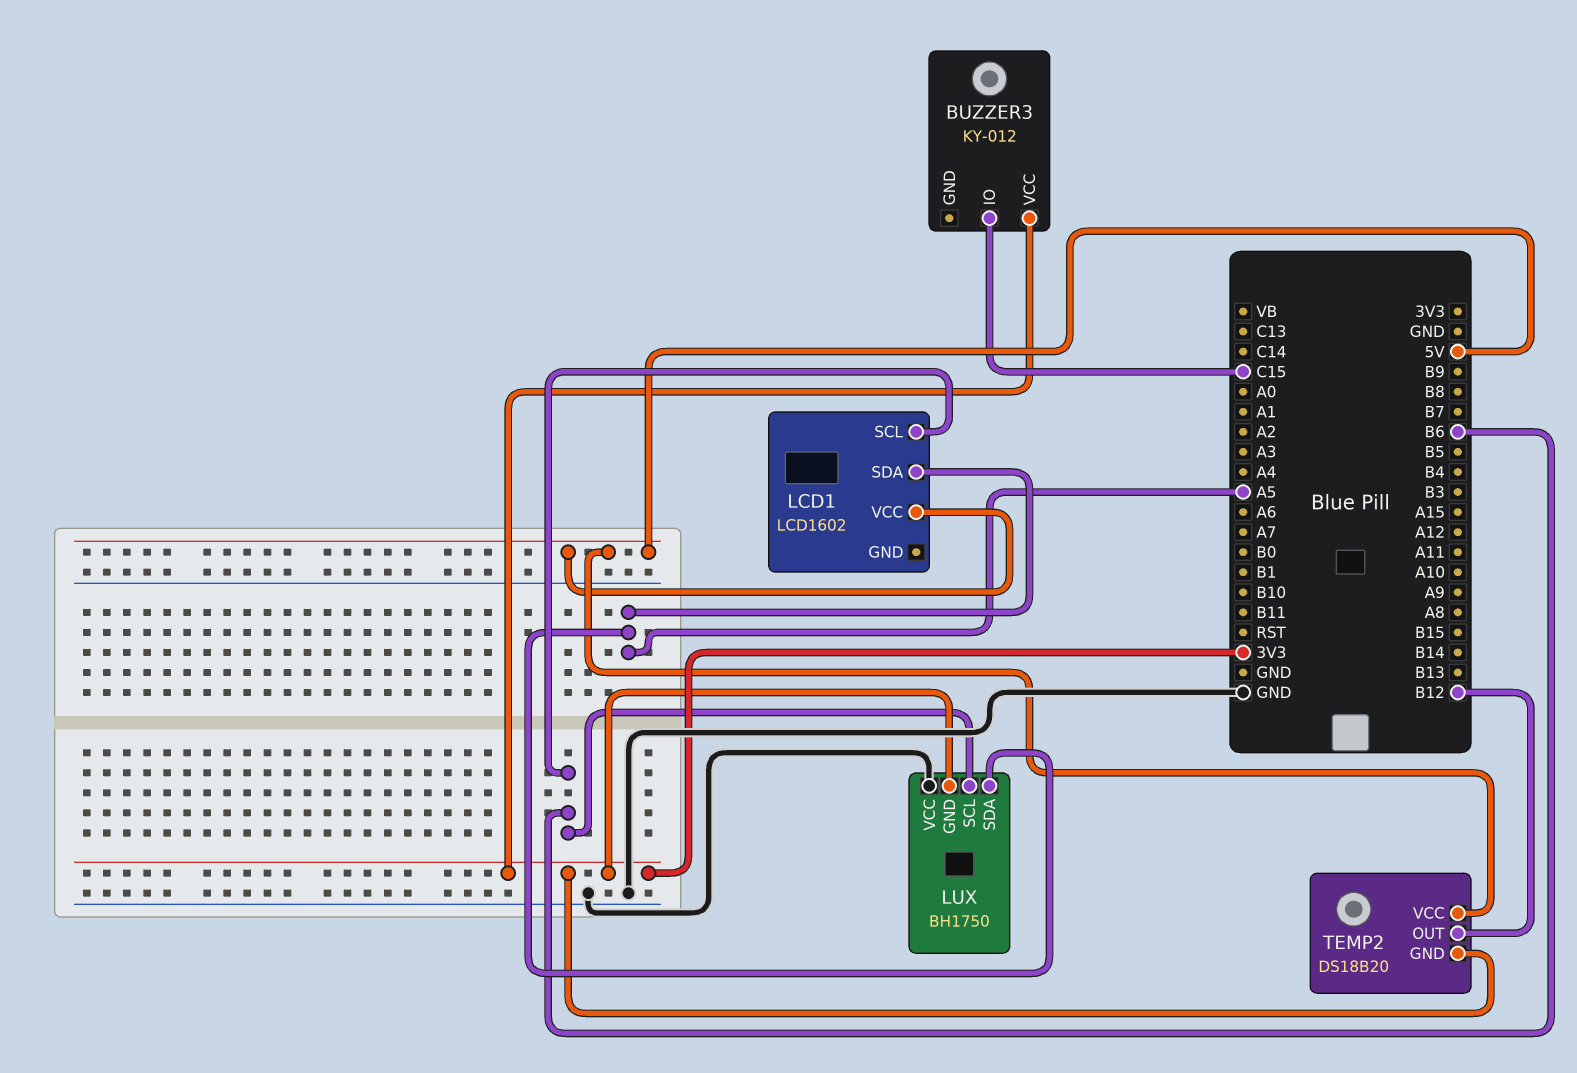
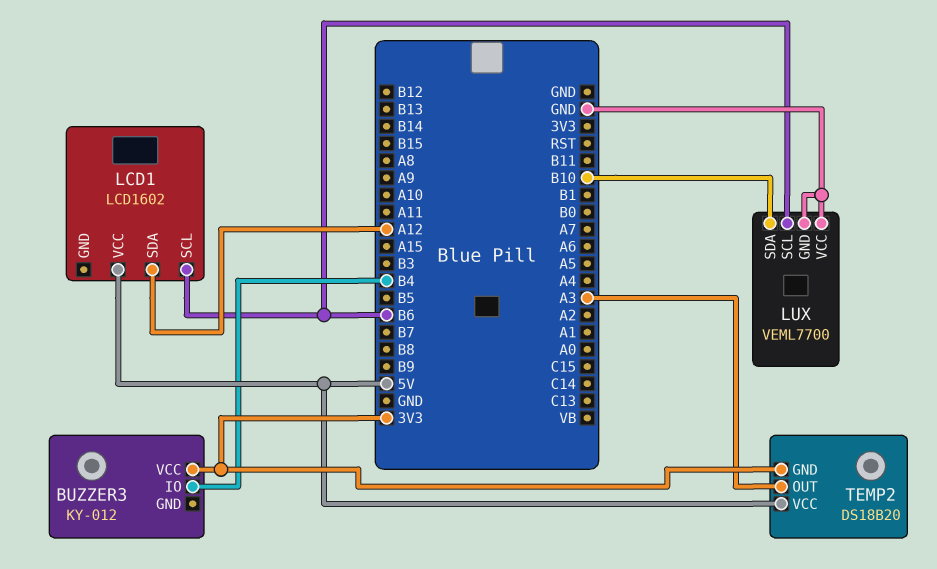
BUZZER3 pin IO: C15 -> B4
LCD1 pin SDA: A5 -> A12
LUX: BH1750 -> VEML7700
LUX pin GND: 3V3 -> GND
LUX pin SDA: A5 -> B10
TEMP2 pin OUT: B12 -> A3

